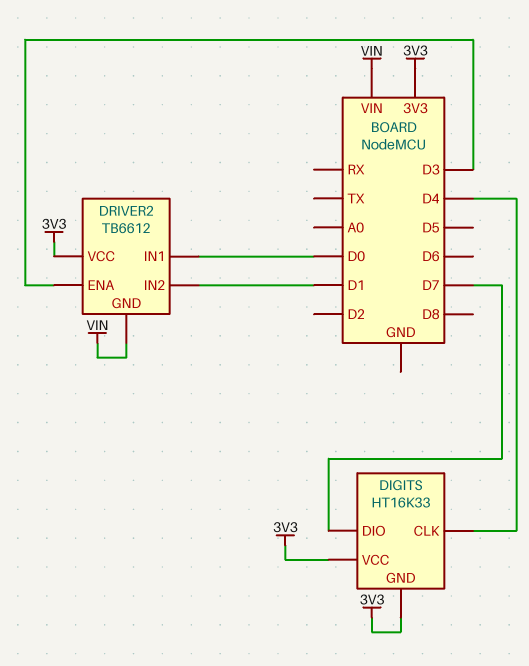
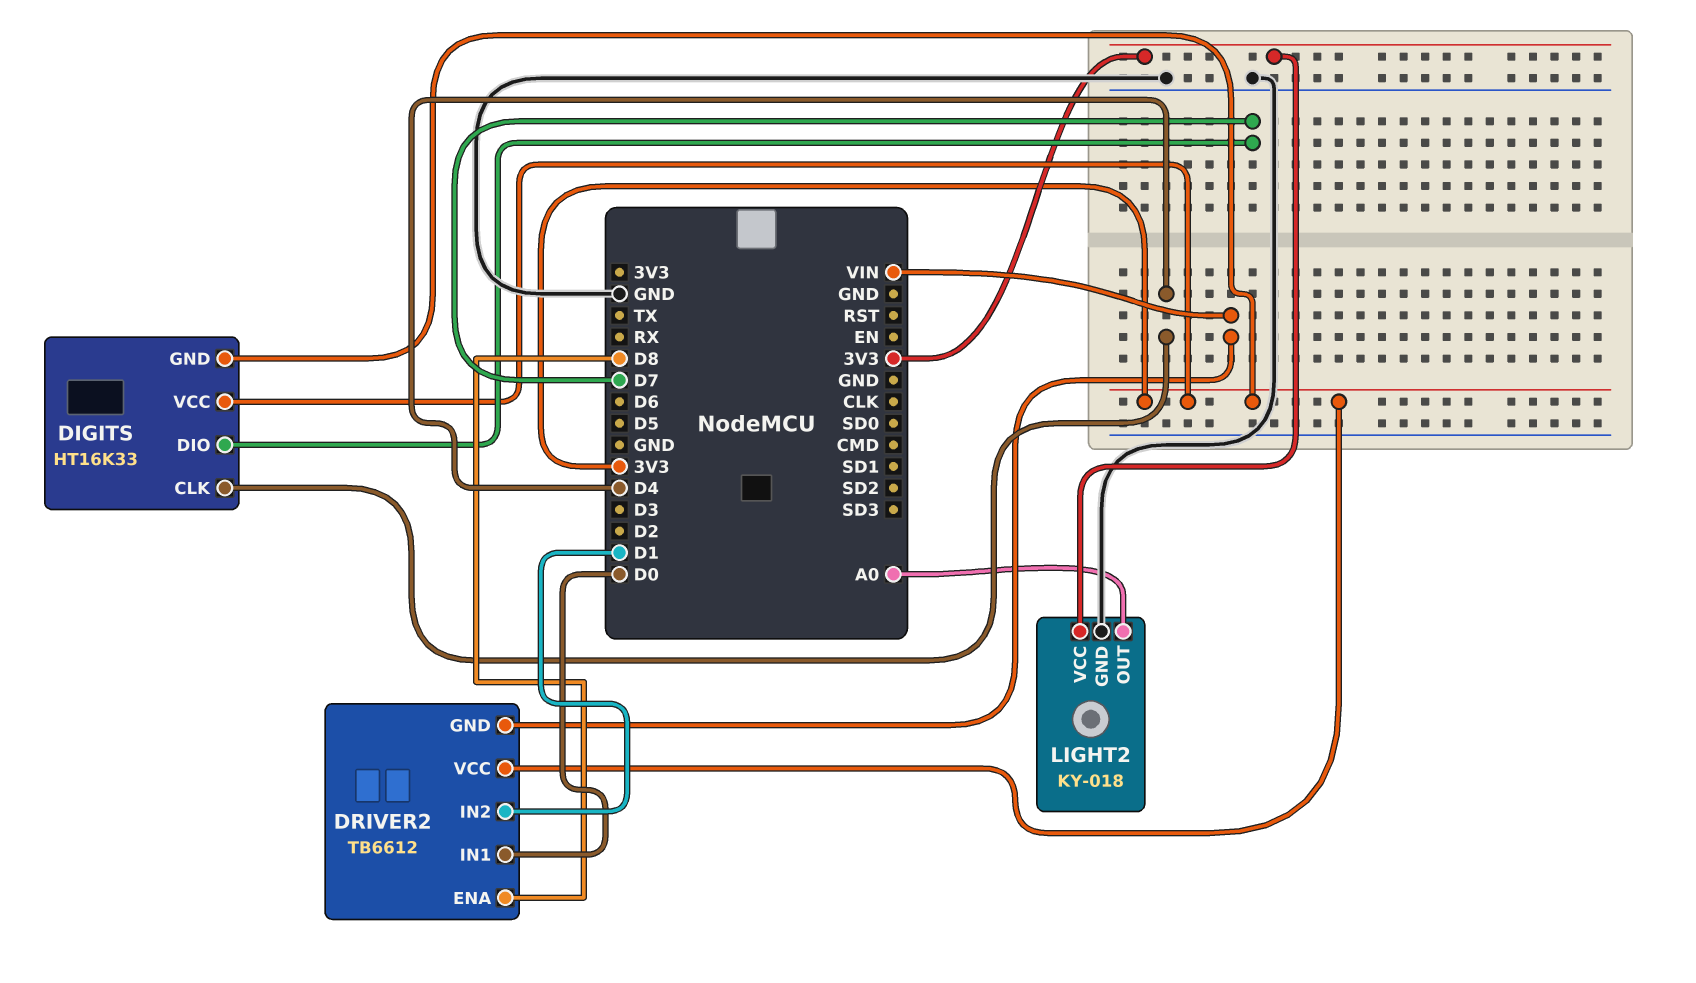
DRIVER2 pin ENA: D3 -> D8
LIGHT2: none -> KY-018
LIGHT2 pin GND: none -> GND
LIGHT2 pin OUT: none -> A0
LIGHT2 pin VCC: none -> 3V3

